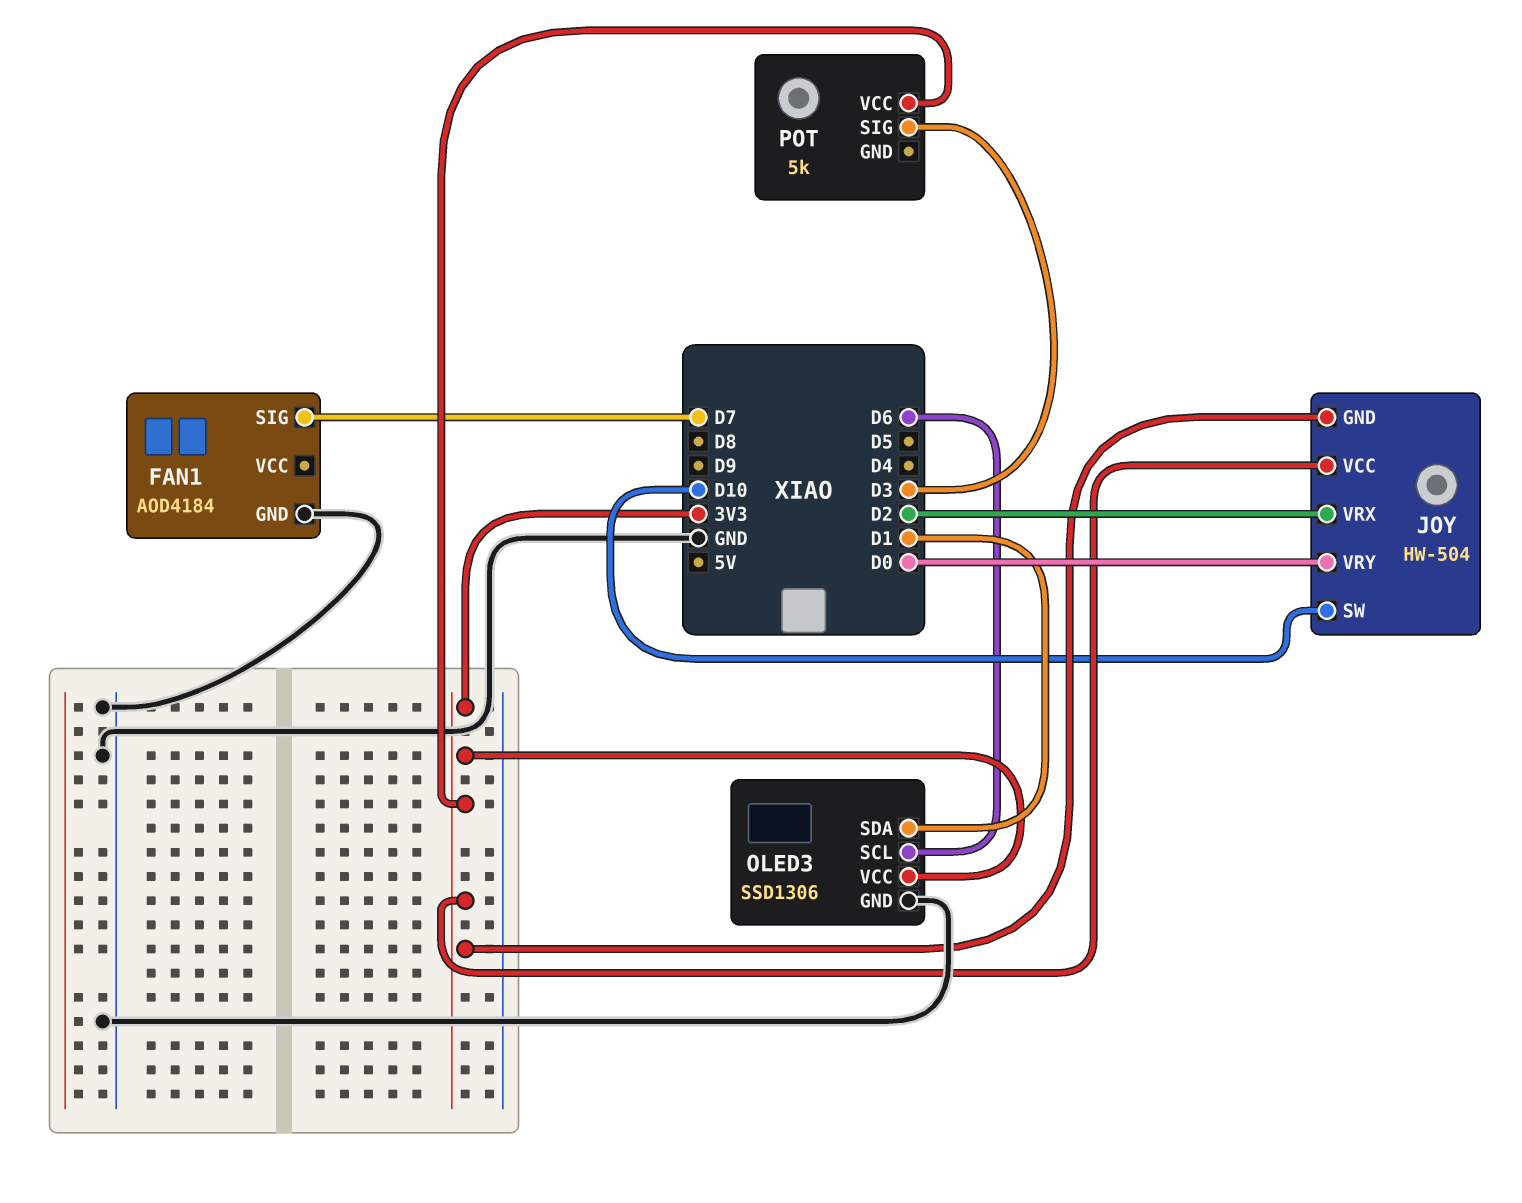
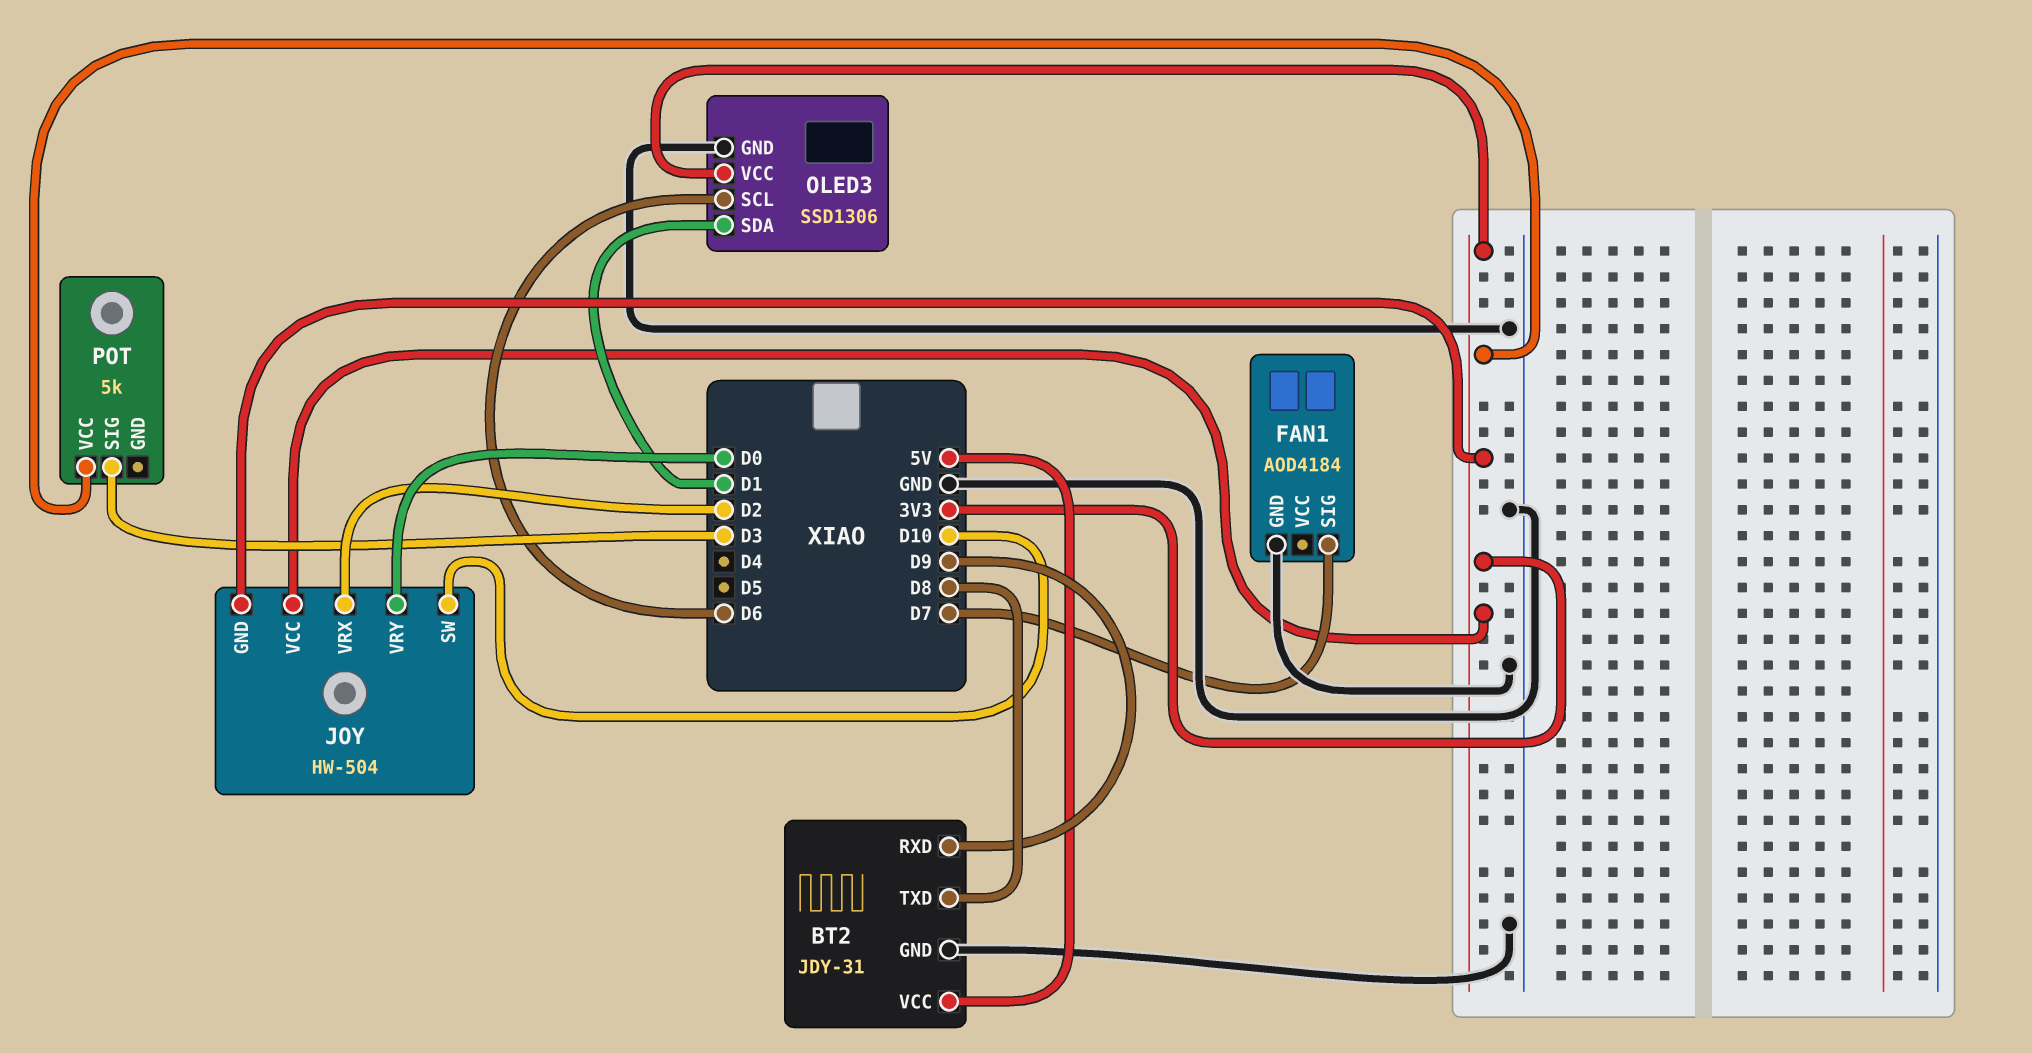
BT2: none -> JDY-31
BT2 pin GND: none -> GND
BT2 pin RXD: none -> D9
BT2 pin TXD: none -> D8
BT2 pin VCC: none -> 5V

